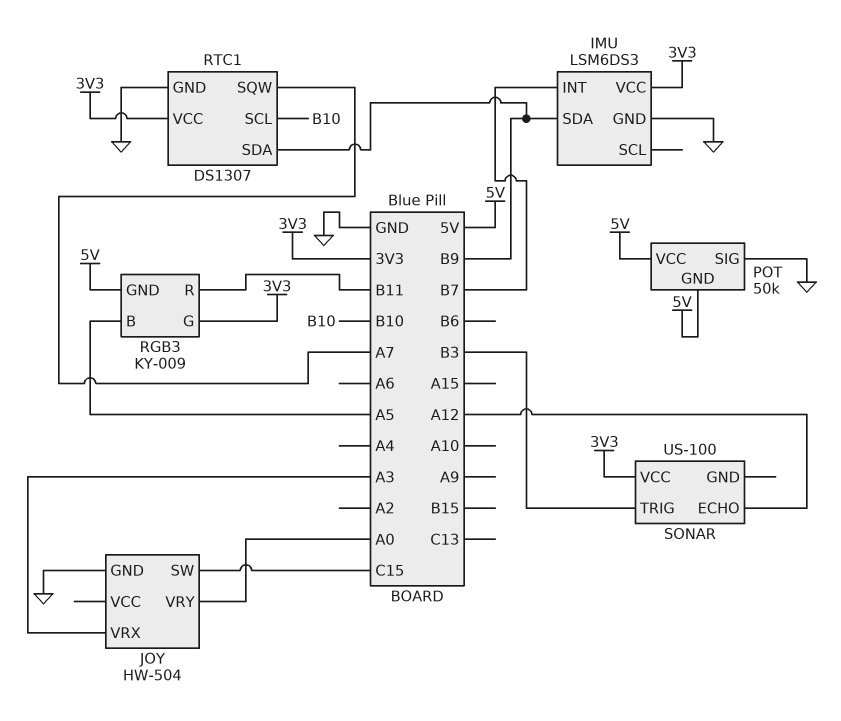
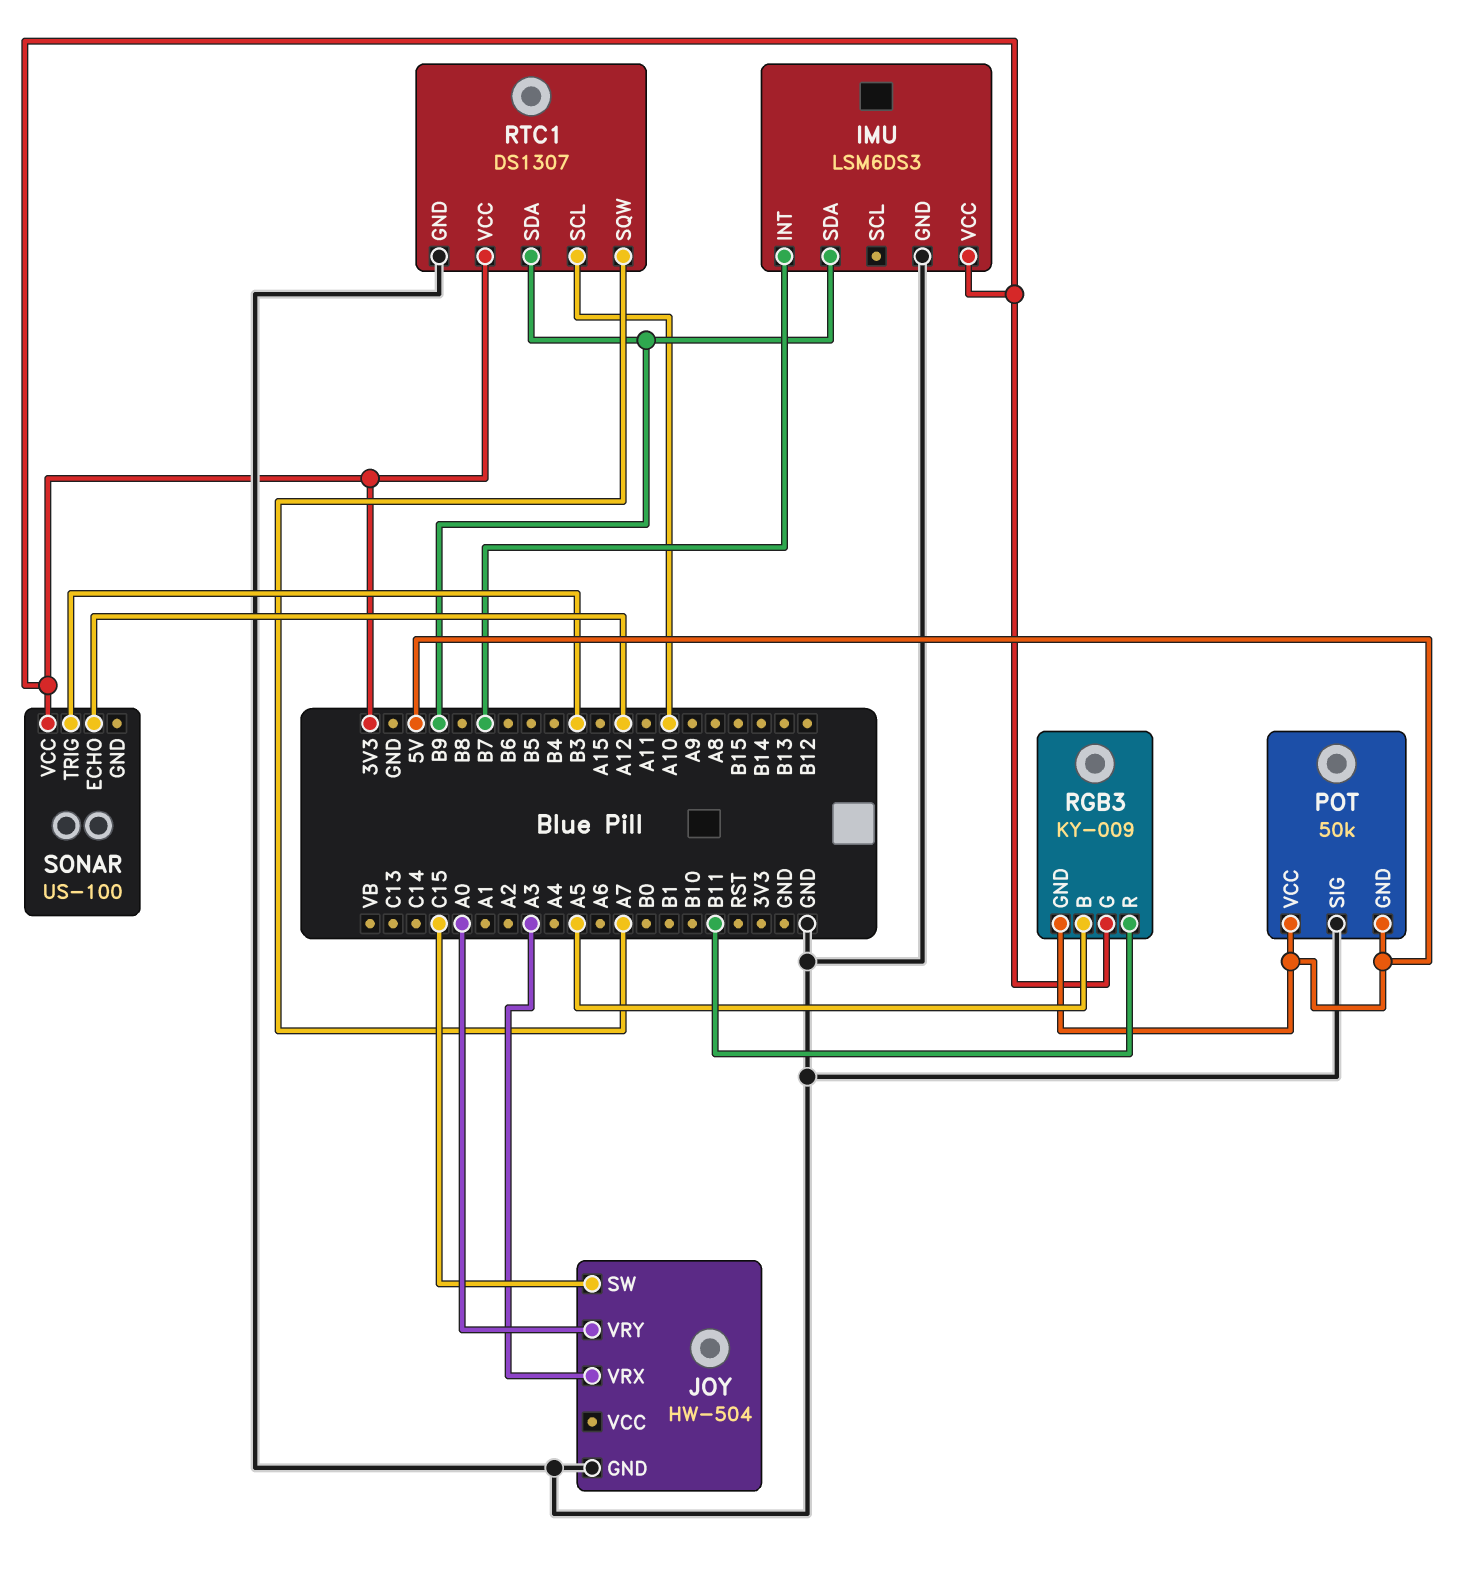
RTC1 pin SCL: B10 -> A10

